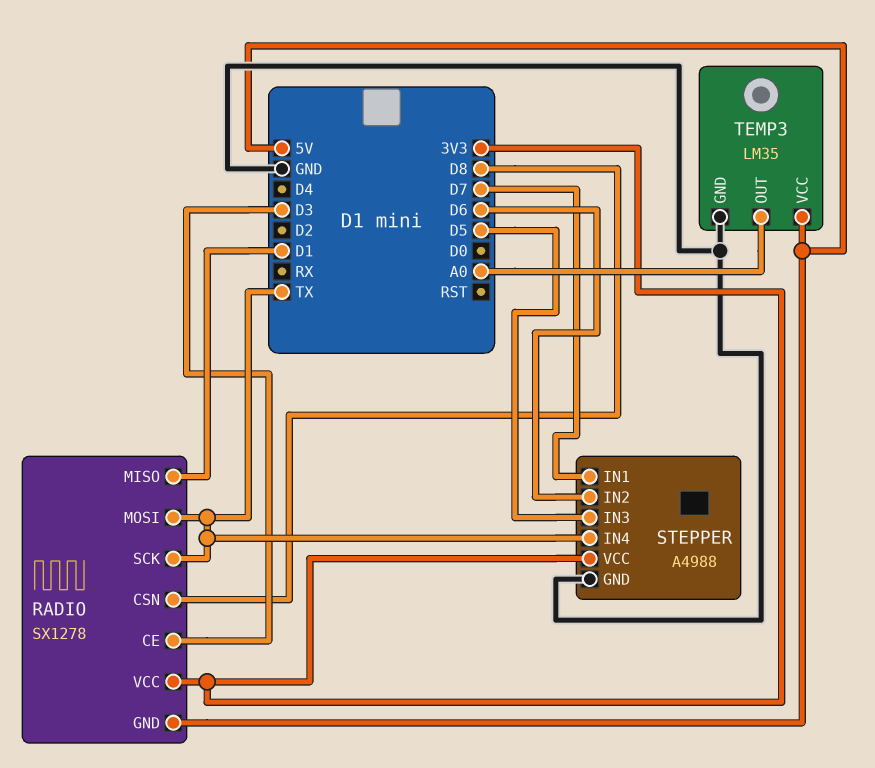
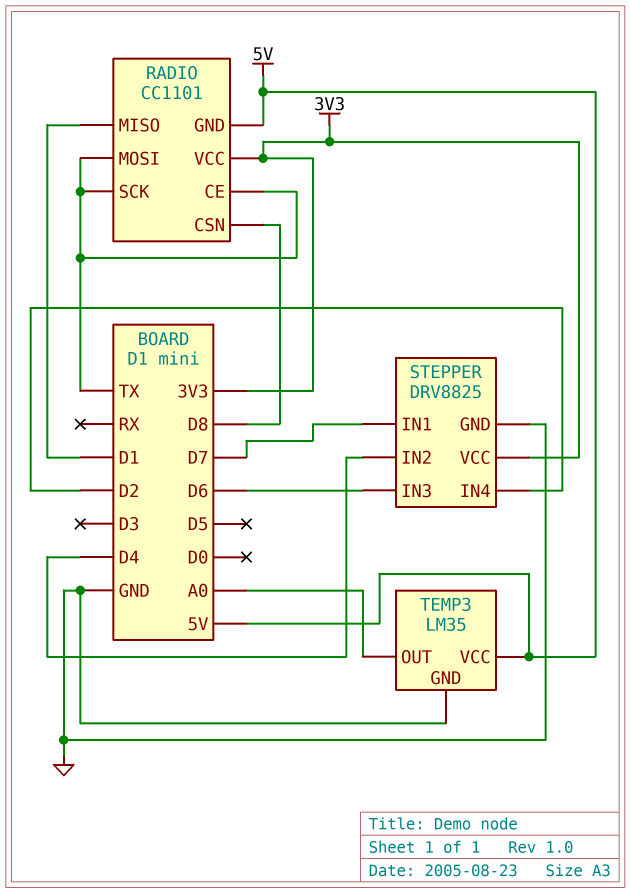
RADIO: SX1278 -> CC1101
RADIO pin CE: D3 -> TX
STEPPER: A4988 -> DRV8825
STEPPER pin IN2: D6 -> D4
STEPPER pin IN3: D5 -> D6
STEPPER pin IN4: TX -> D2

